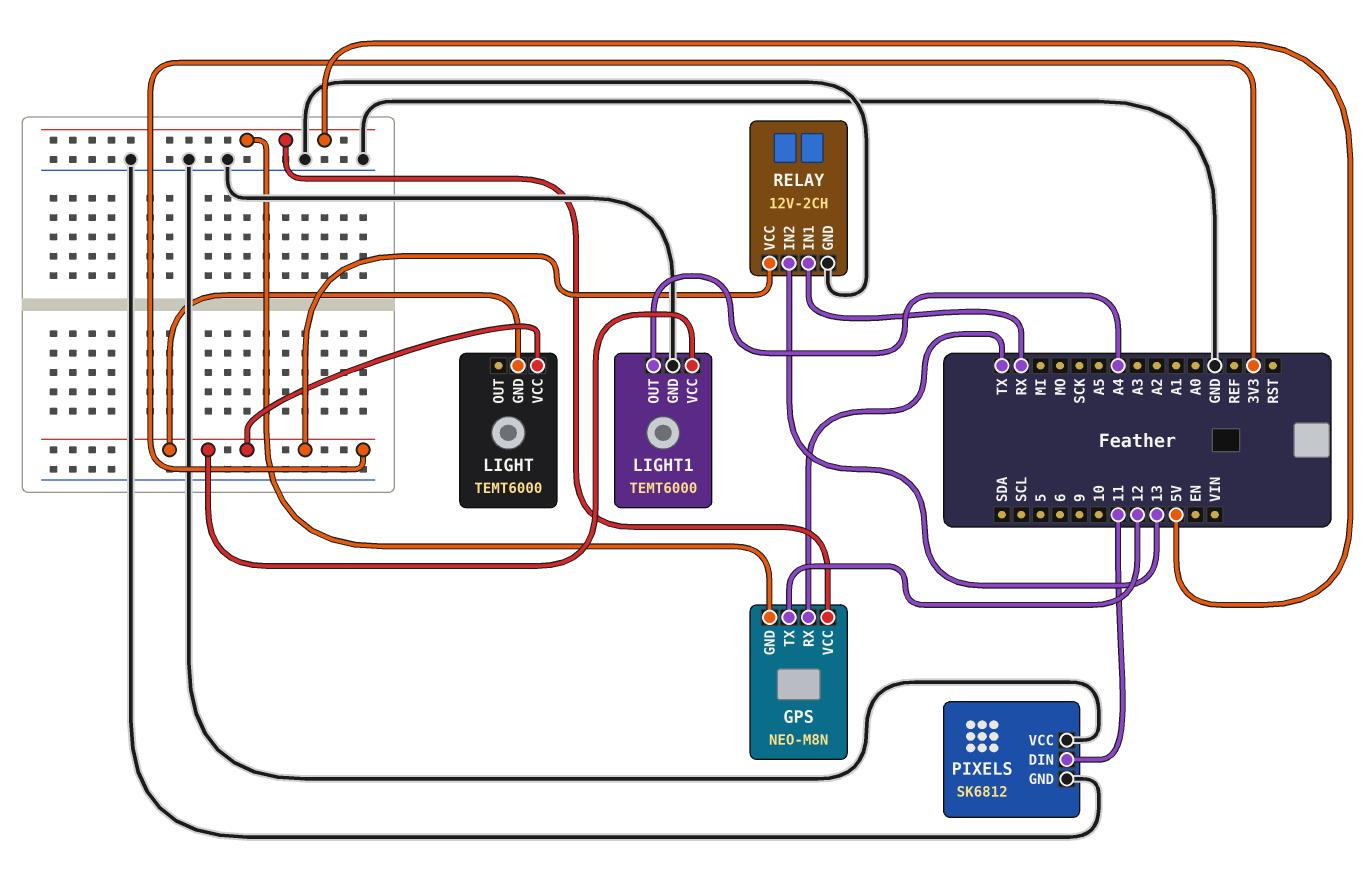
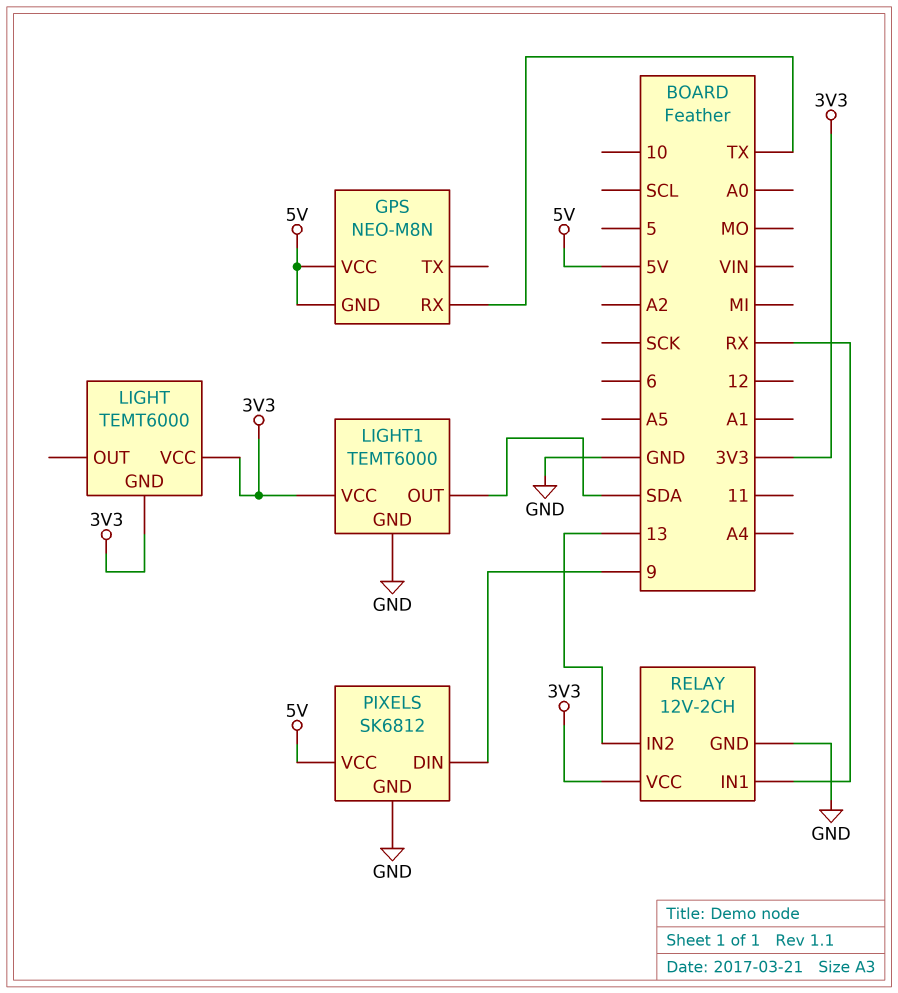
GPS pin TX: 12 -> none
LIGHT1 pin OUT: A4 -> SDA
PIXELS pin DIN: 11 -> 9
PIXELS pin VCC: GND -> 5V

